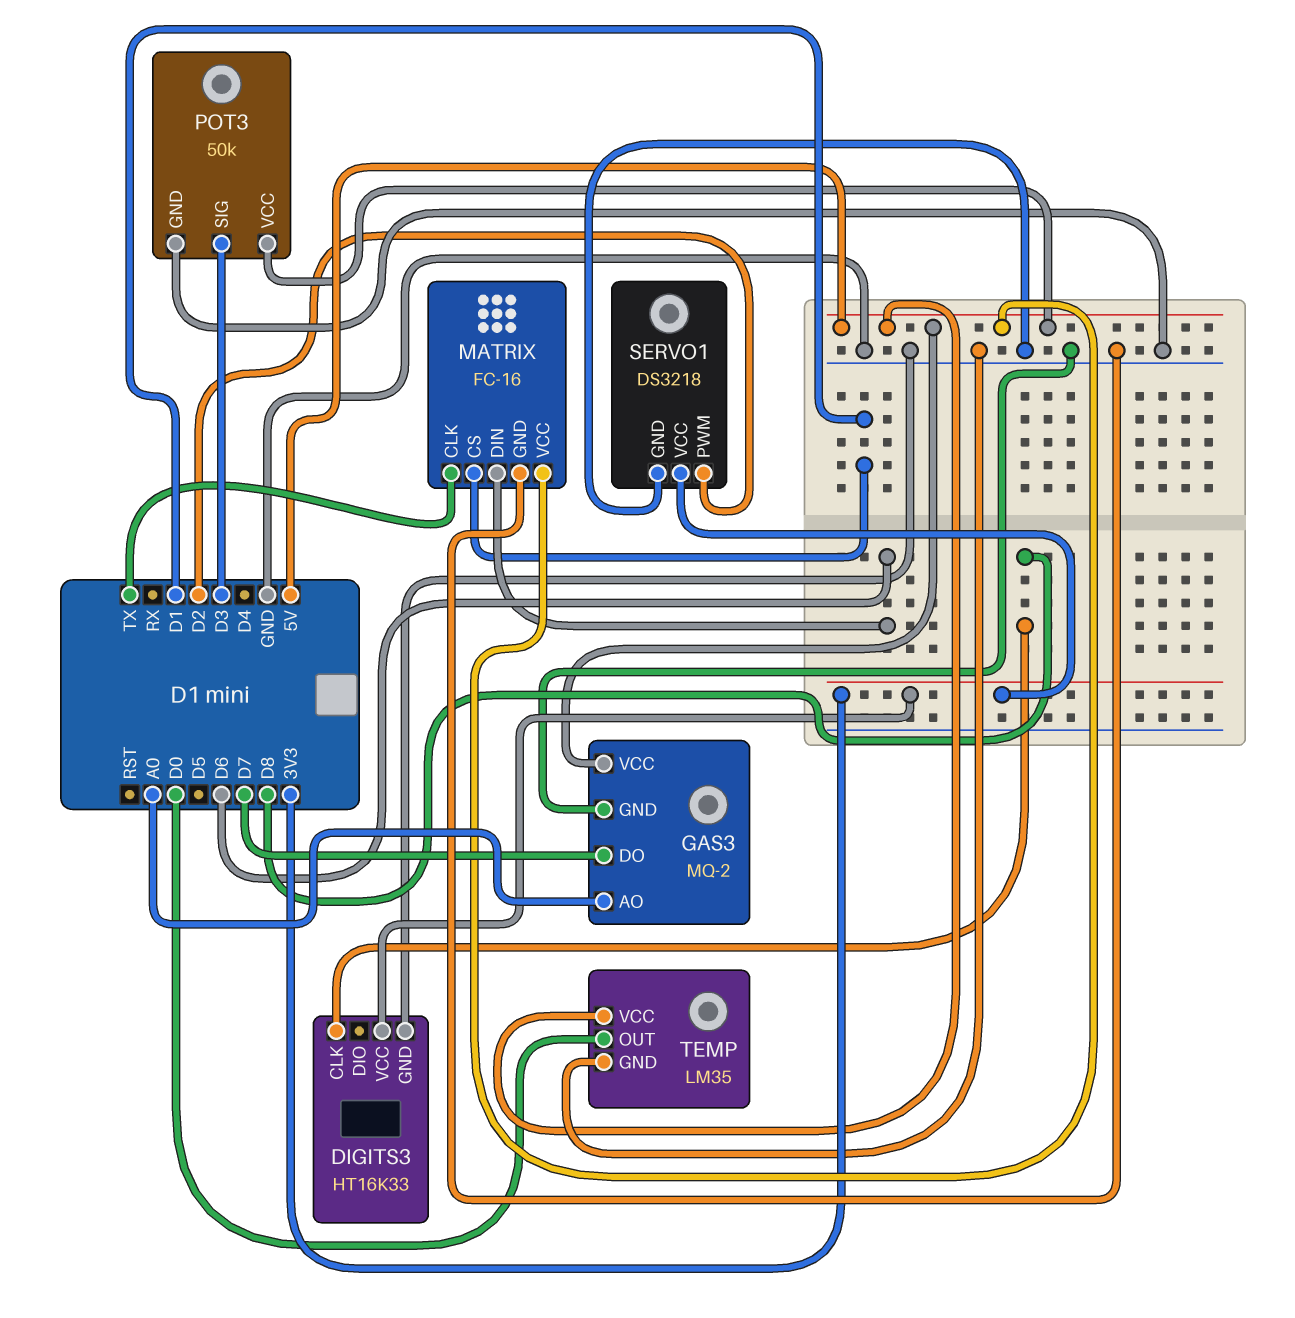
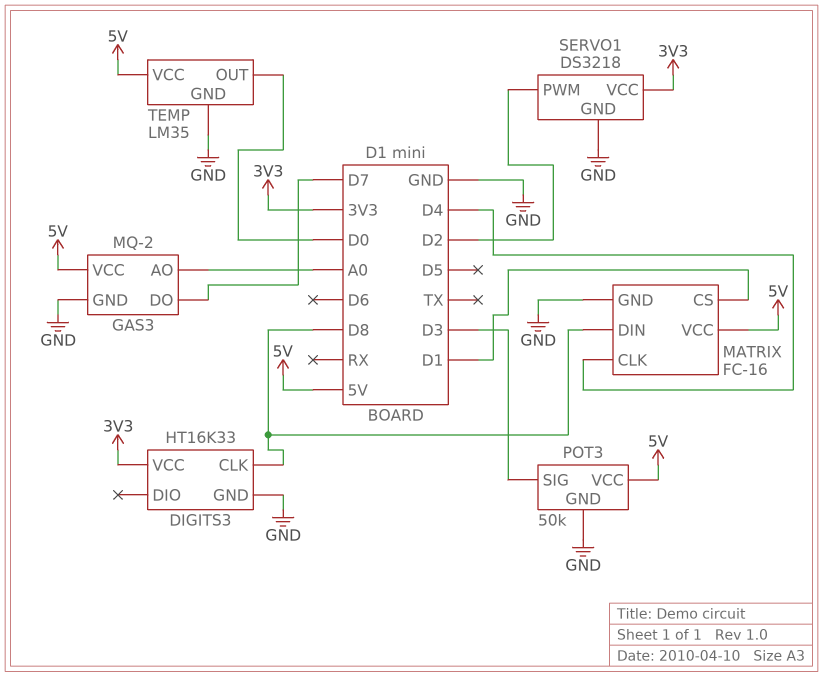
MATRIX pin CLK: TX -> D4
MATRIX pin DIN: D6 -> D8

